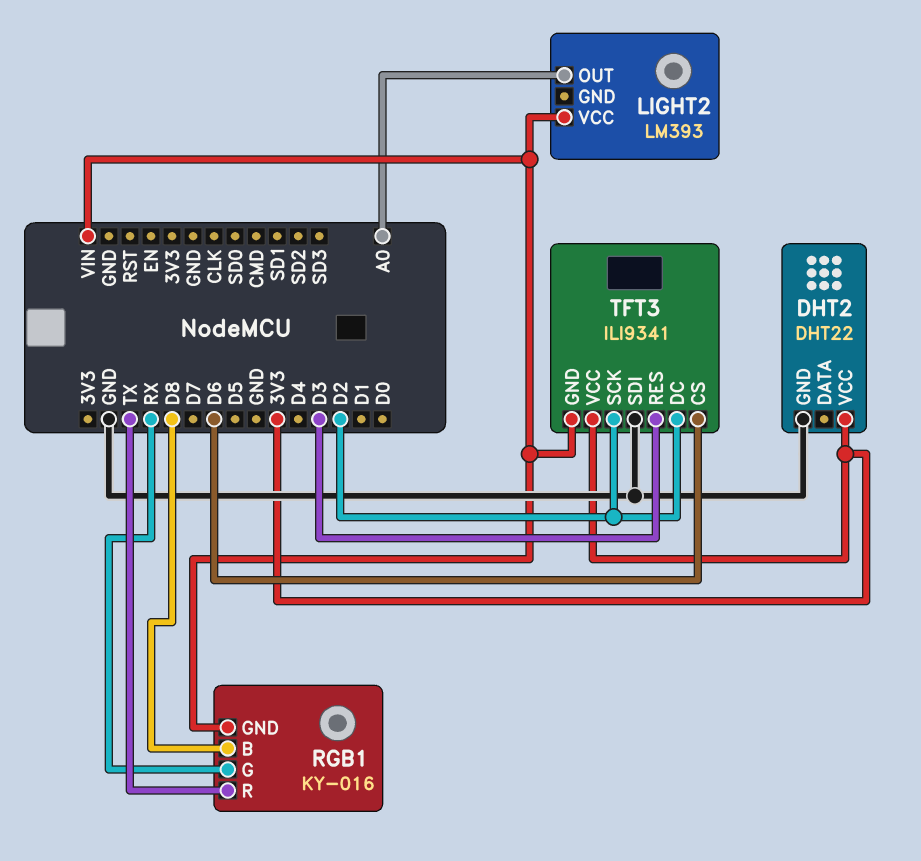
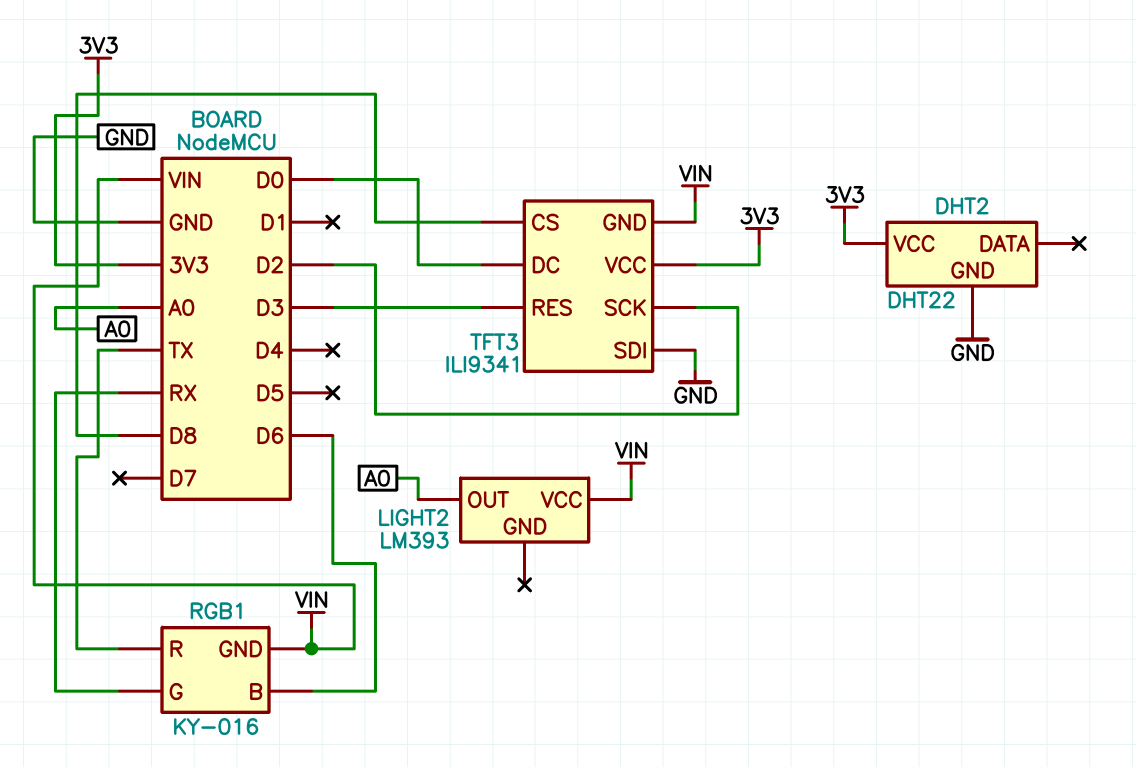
RGB1 pin B: D8 -> D6
TFT3 pin CS: D6 -> D8
TFT3 pin DC: D2 -> D0

